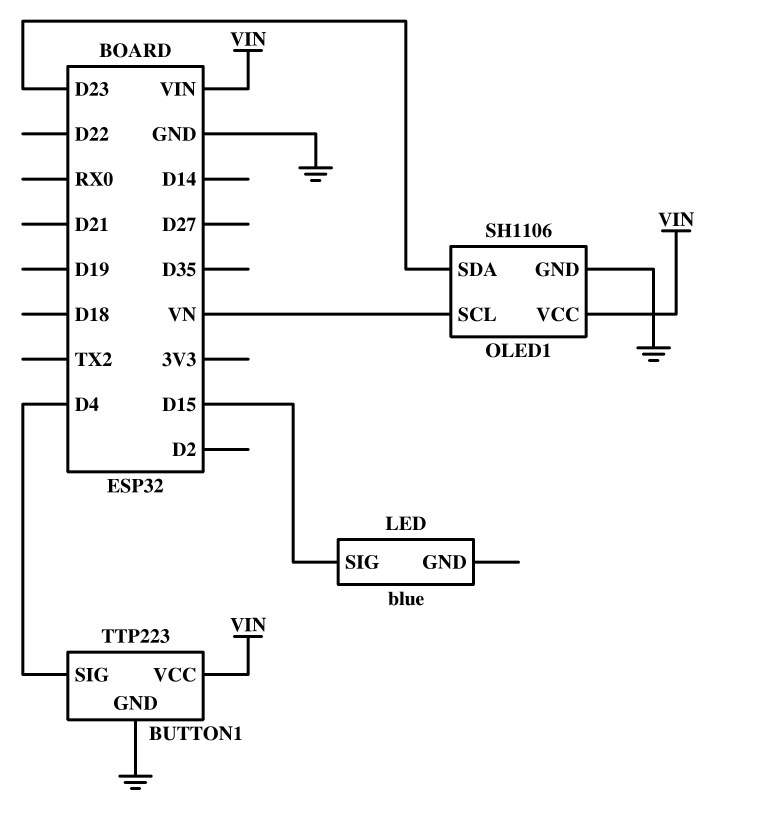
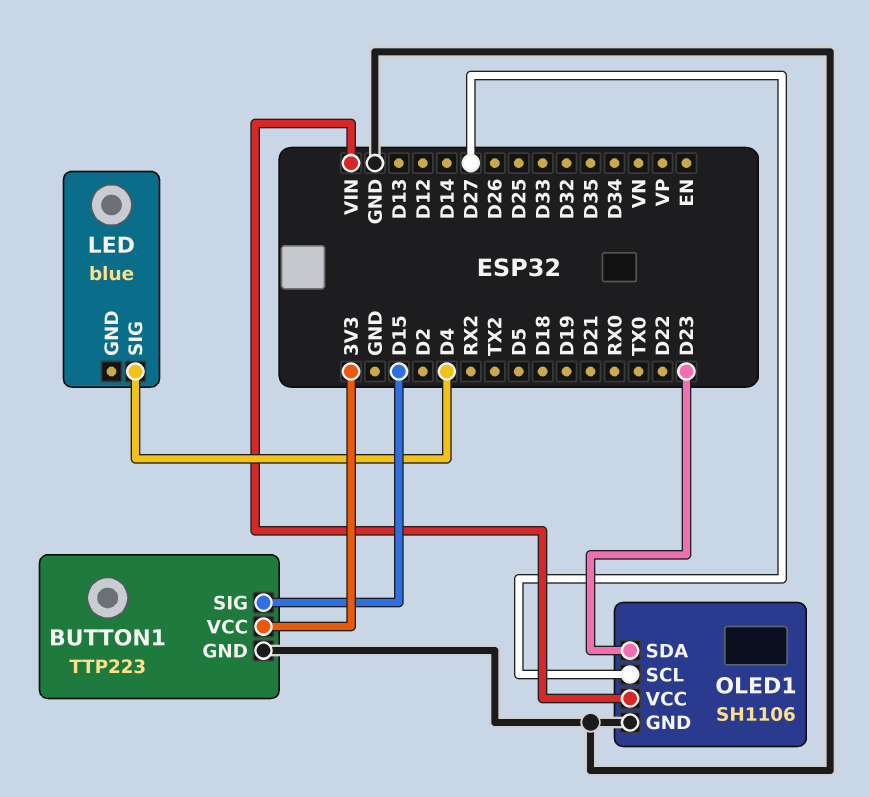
BUTTON1 pin SIG: D4 -> D15
BUTTON1 pin VCC: VIN -> 3V3
LED pin SIG: D15 -> D4
OLED1 pin SCL: VN -> D27

